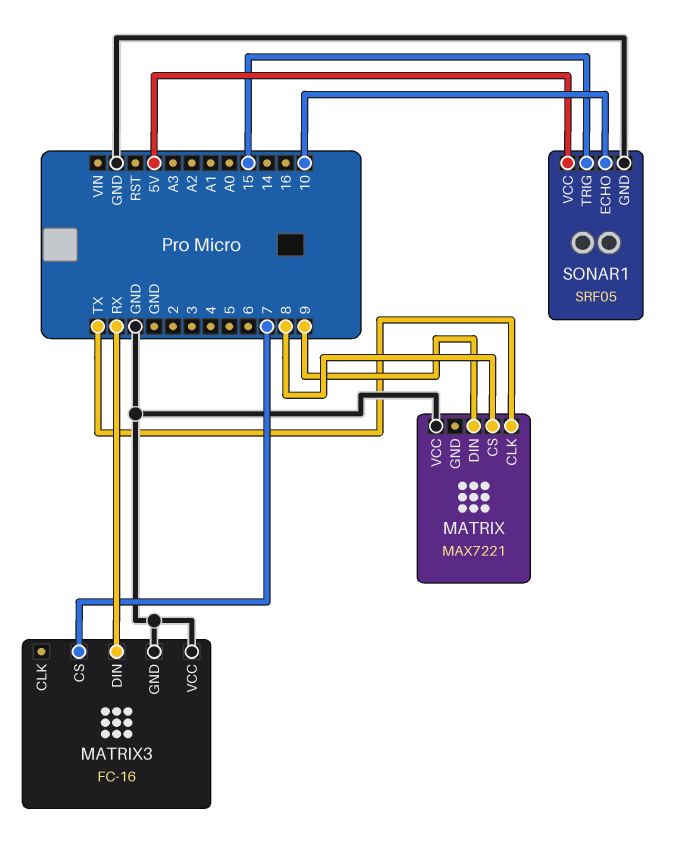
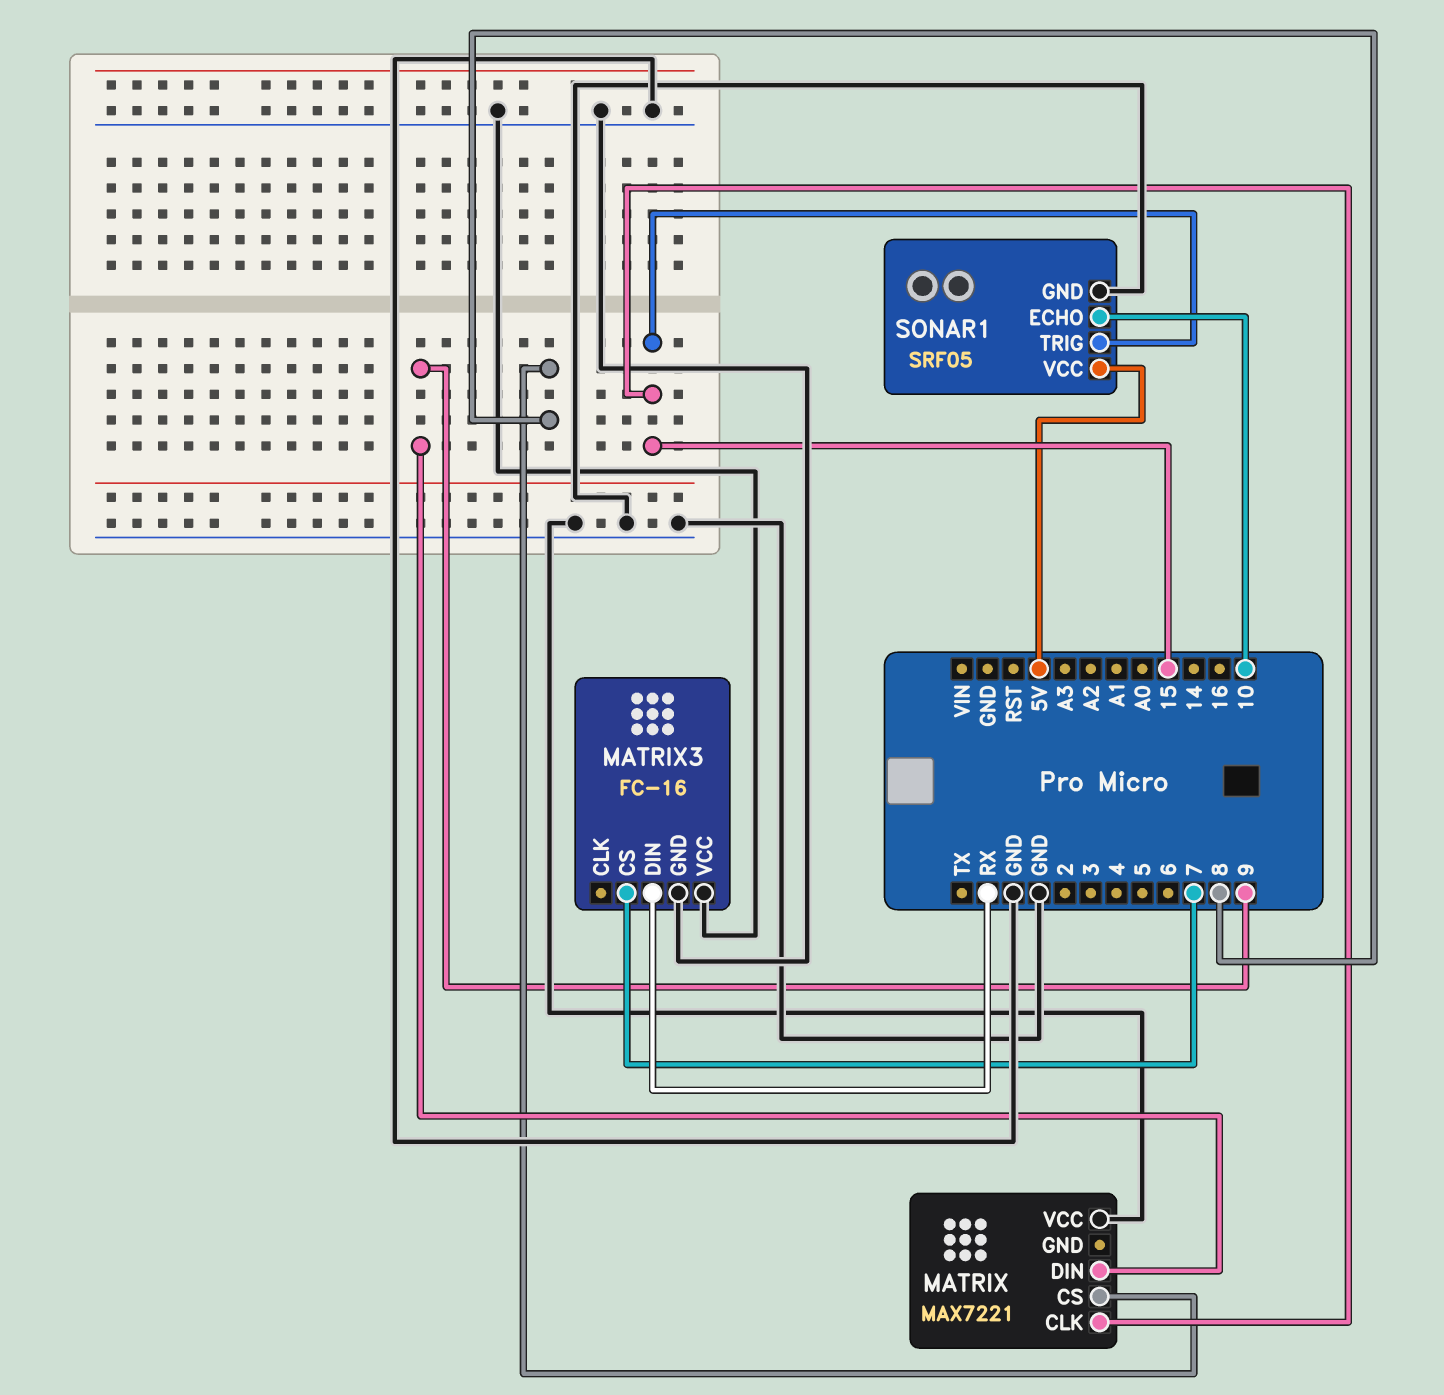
MATRIX pin CLK: TX -> 15

